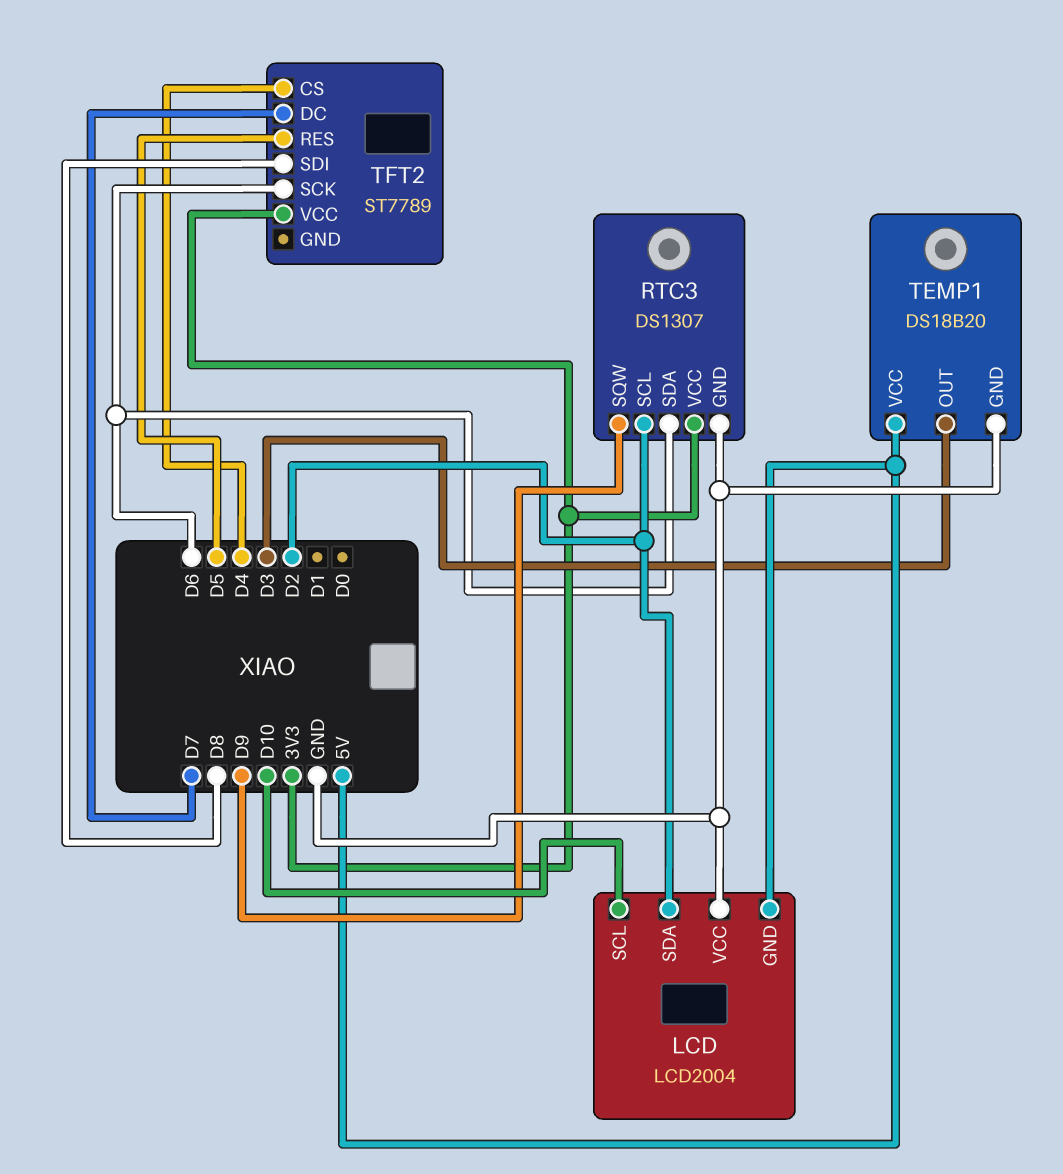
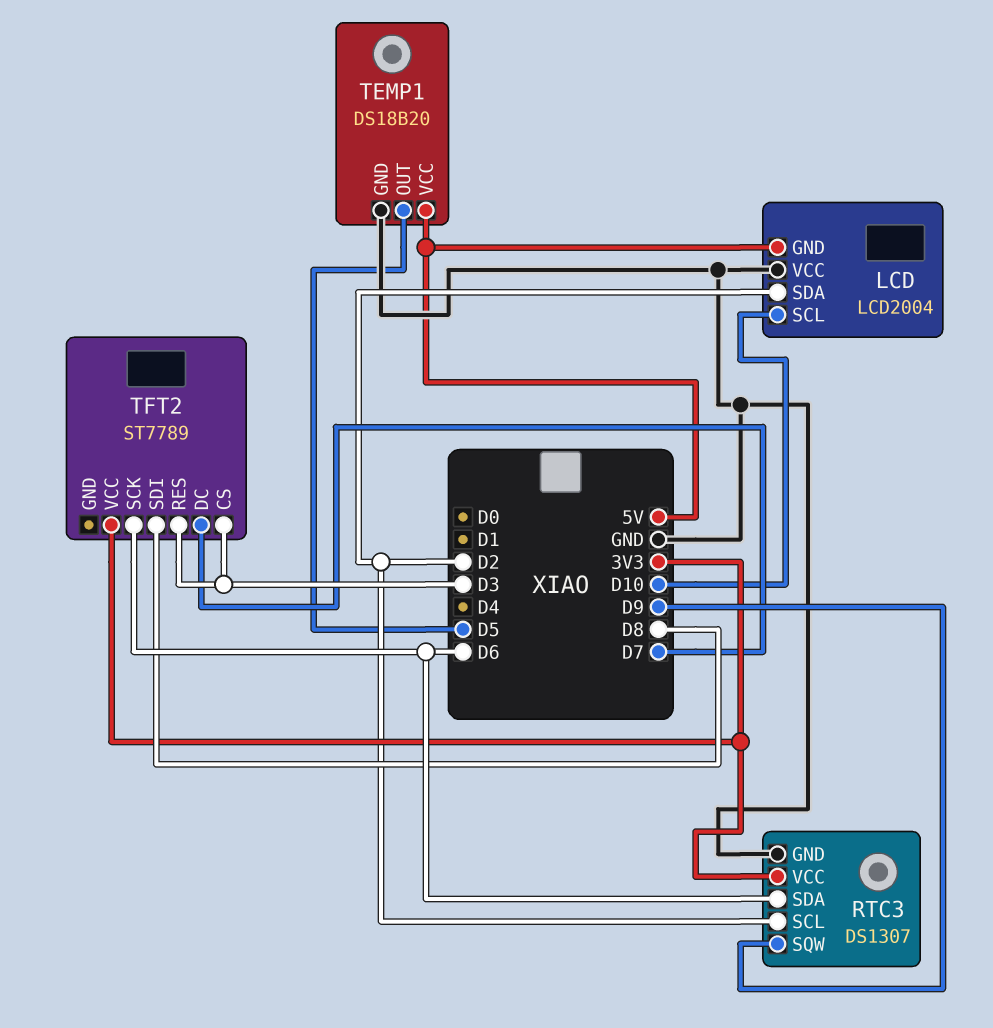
TEMP1 pin OUT: D3 -> D5
TFT2 pin CS: D4 -> D3
TFT2 pin RES: D5 -> D3

